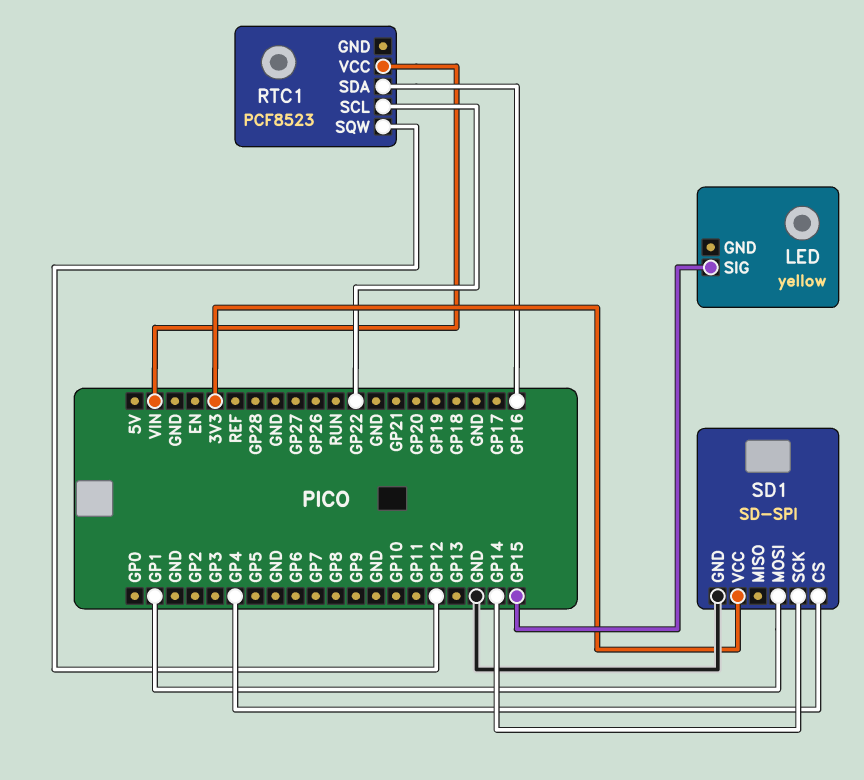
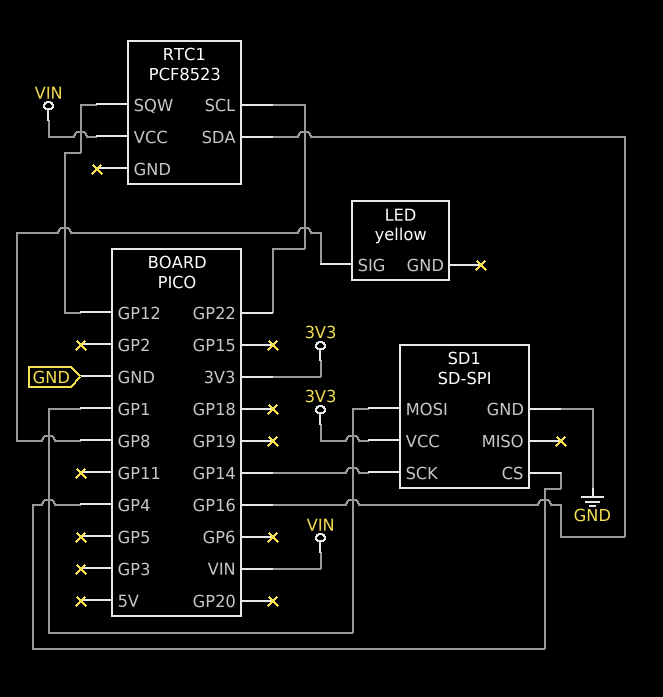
LED pin SIG: GP15 -> GP8

